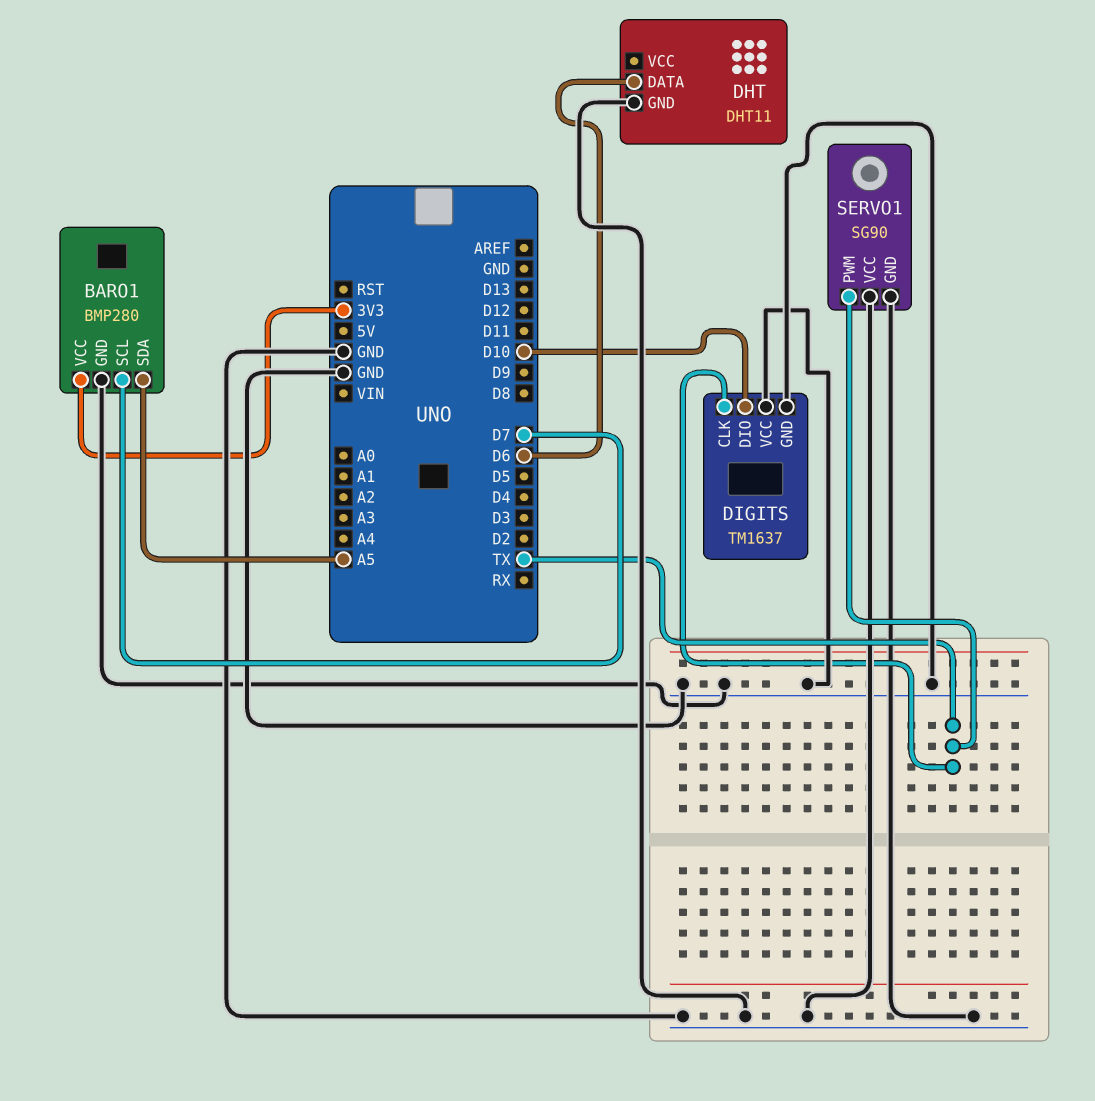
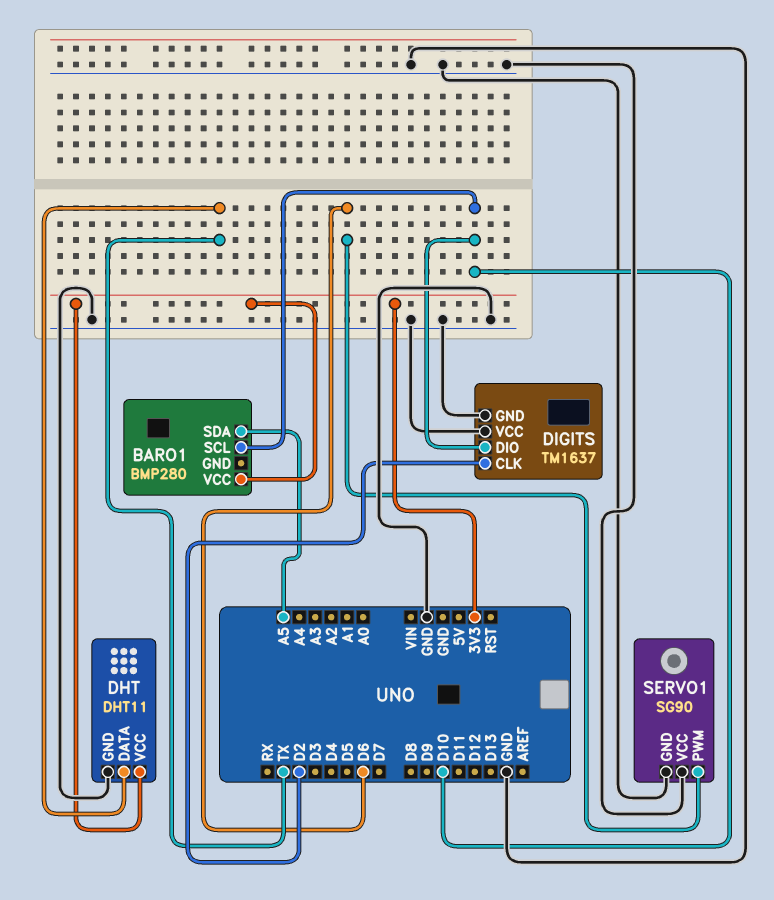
BARO1 pin GND: GND -> none
BARO1 pin SCL: D7 -> D10
DHT pin DATA: D6 -> TX
DHT pin VCC: none -> 3V3
DIGITS pin CLK: TX -> D2
SERVO1 pin PWM: TX -> D6

